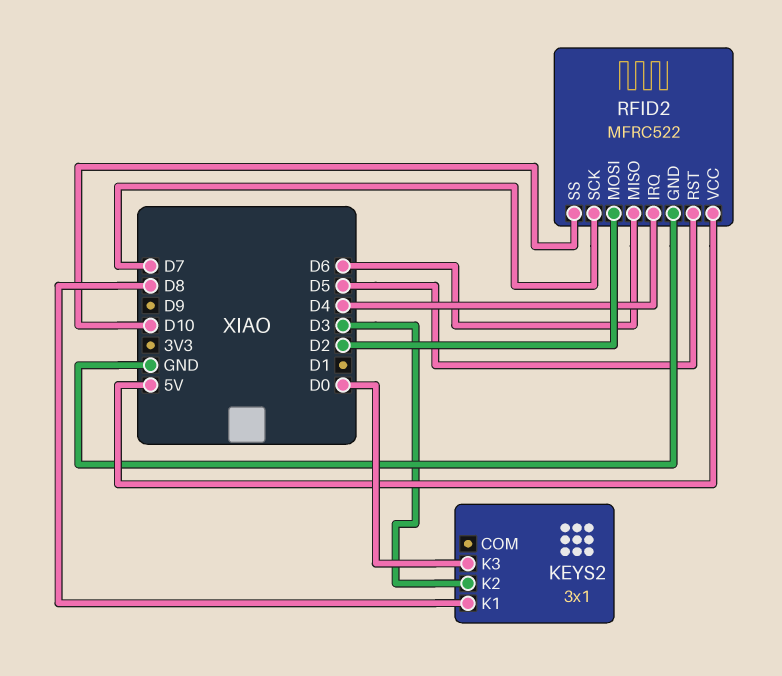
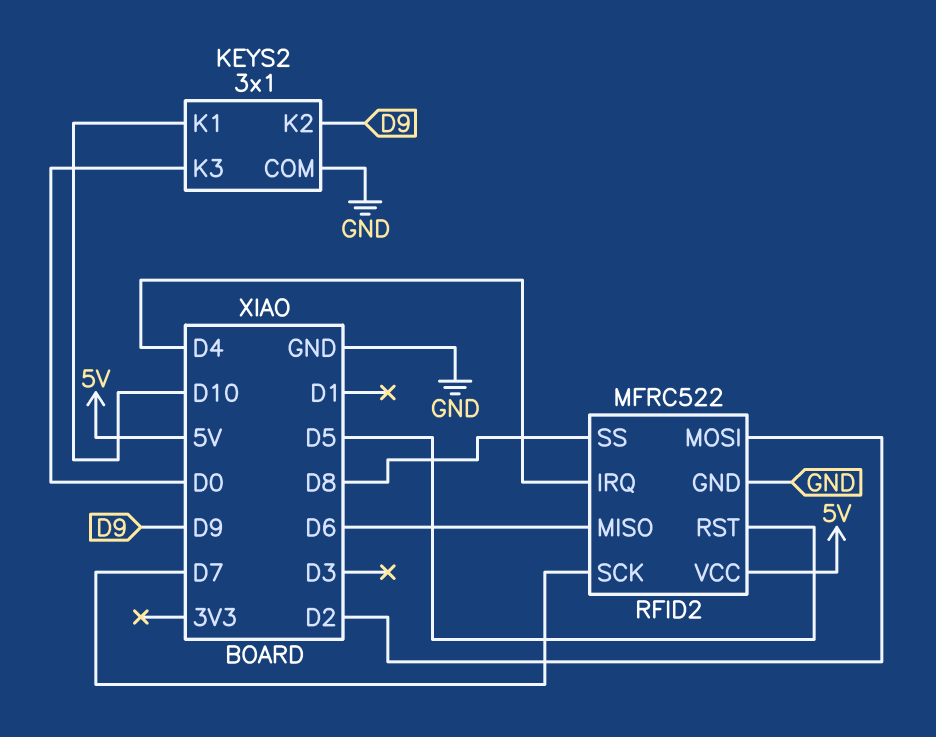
KEYS2 pin COM: none -> GND
KEYS2 pin K1: D8 -> D10
KEYS2 pin K2: D3 -> D9
RFID2 pin SS: D10 -> D8

